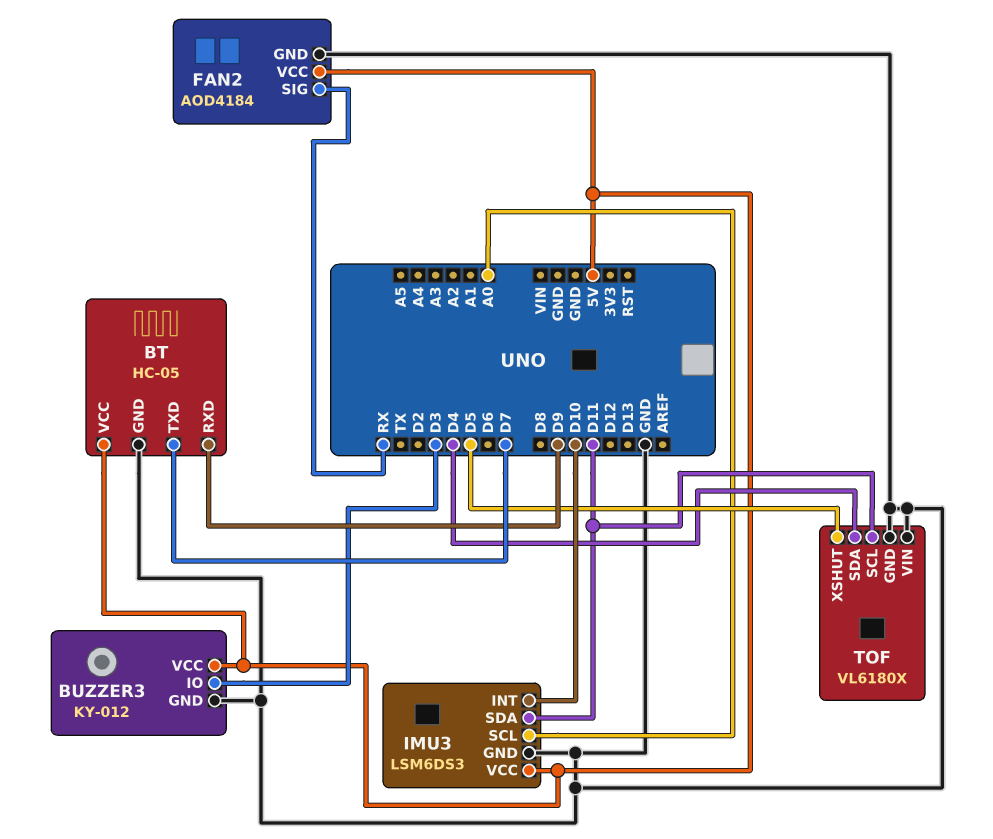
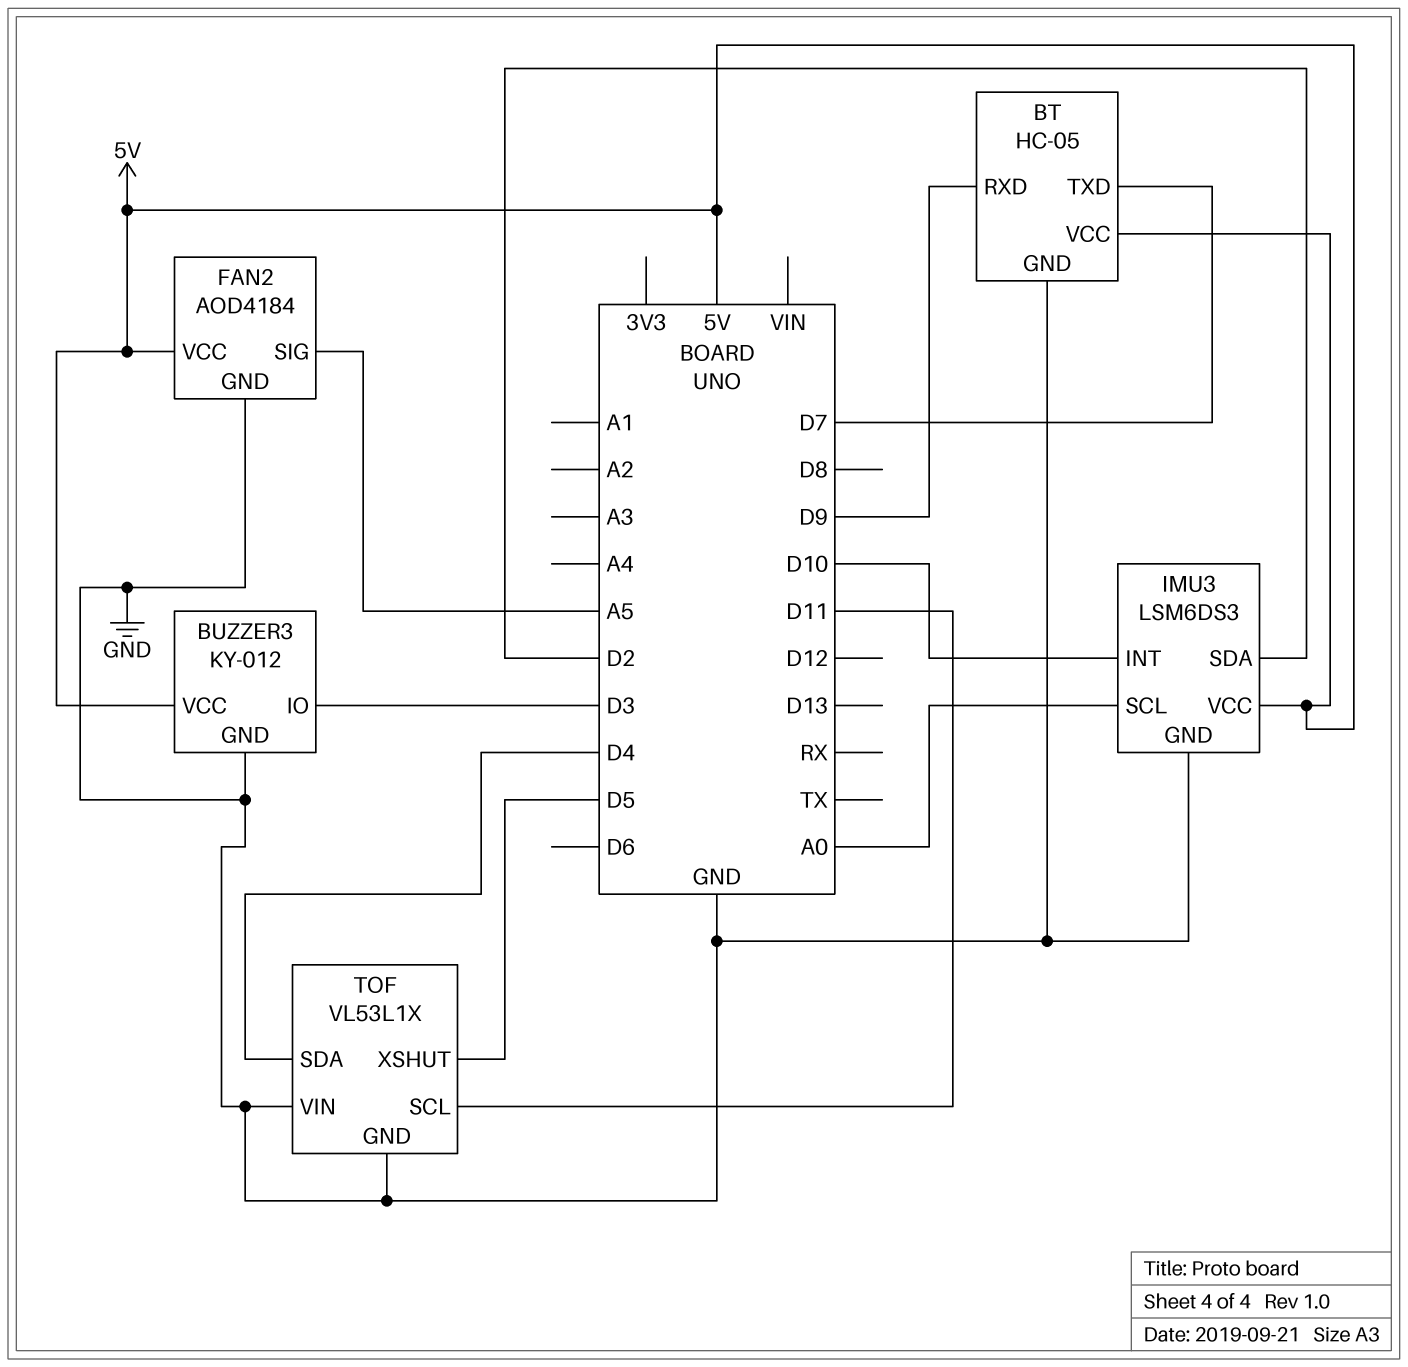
FAN2 pin SIG: RX -> A5
IMU3 pin SDA: D11 -> D2
TOF: VL6180X -> VL53L1X

